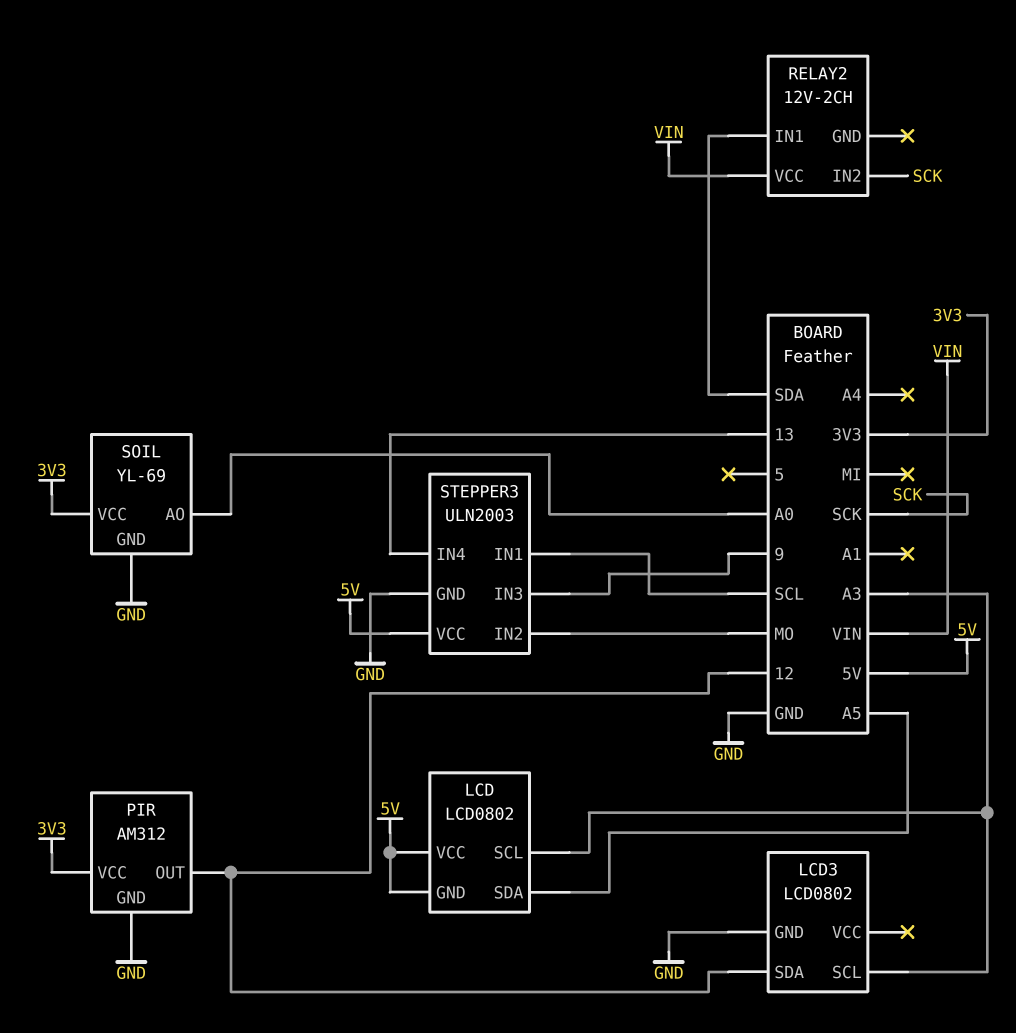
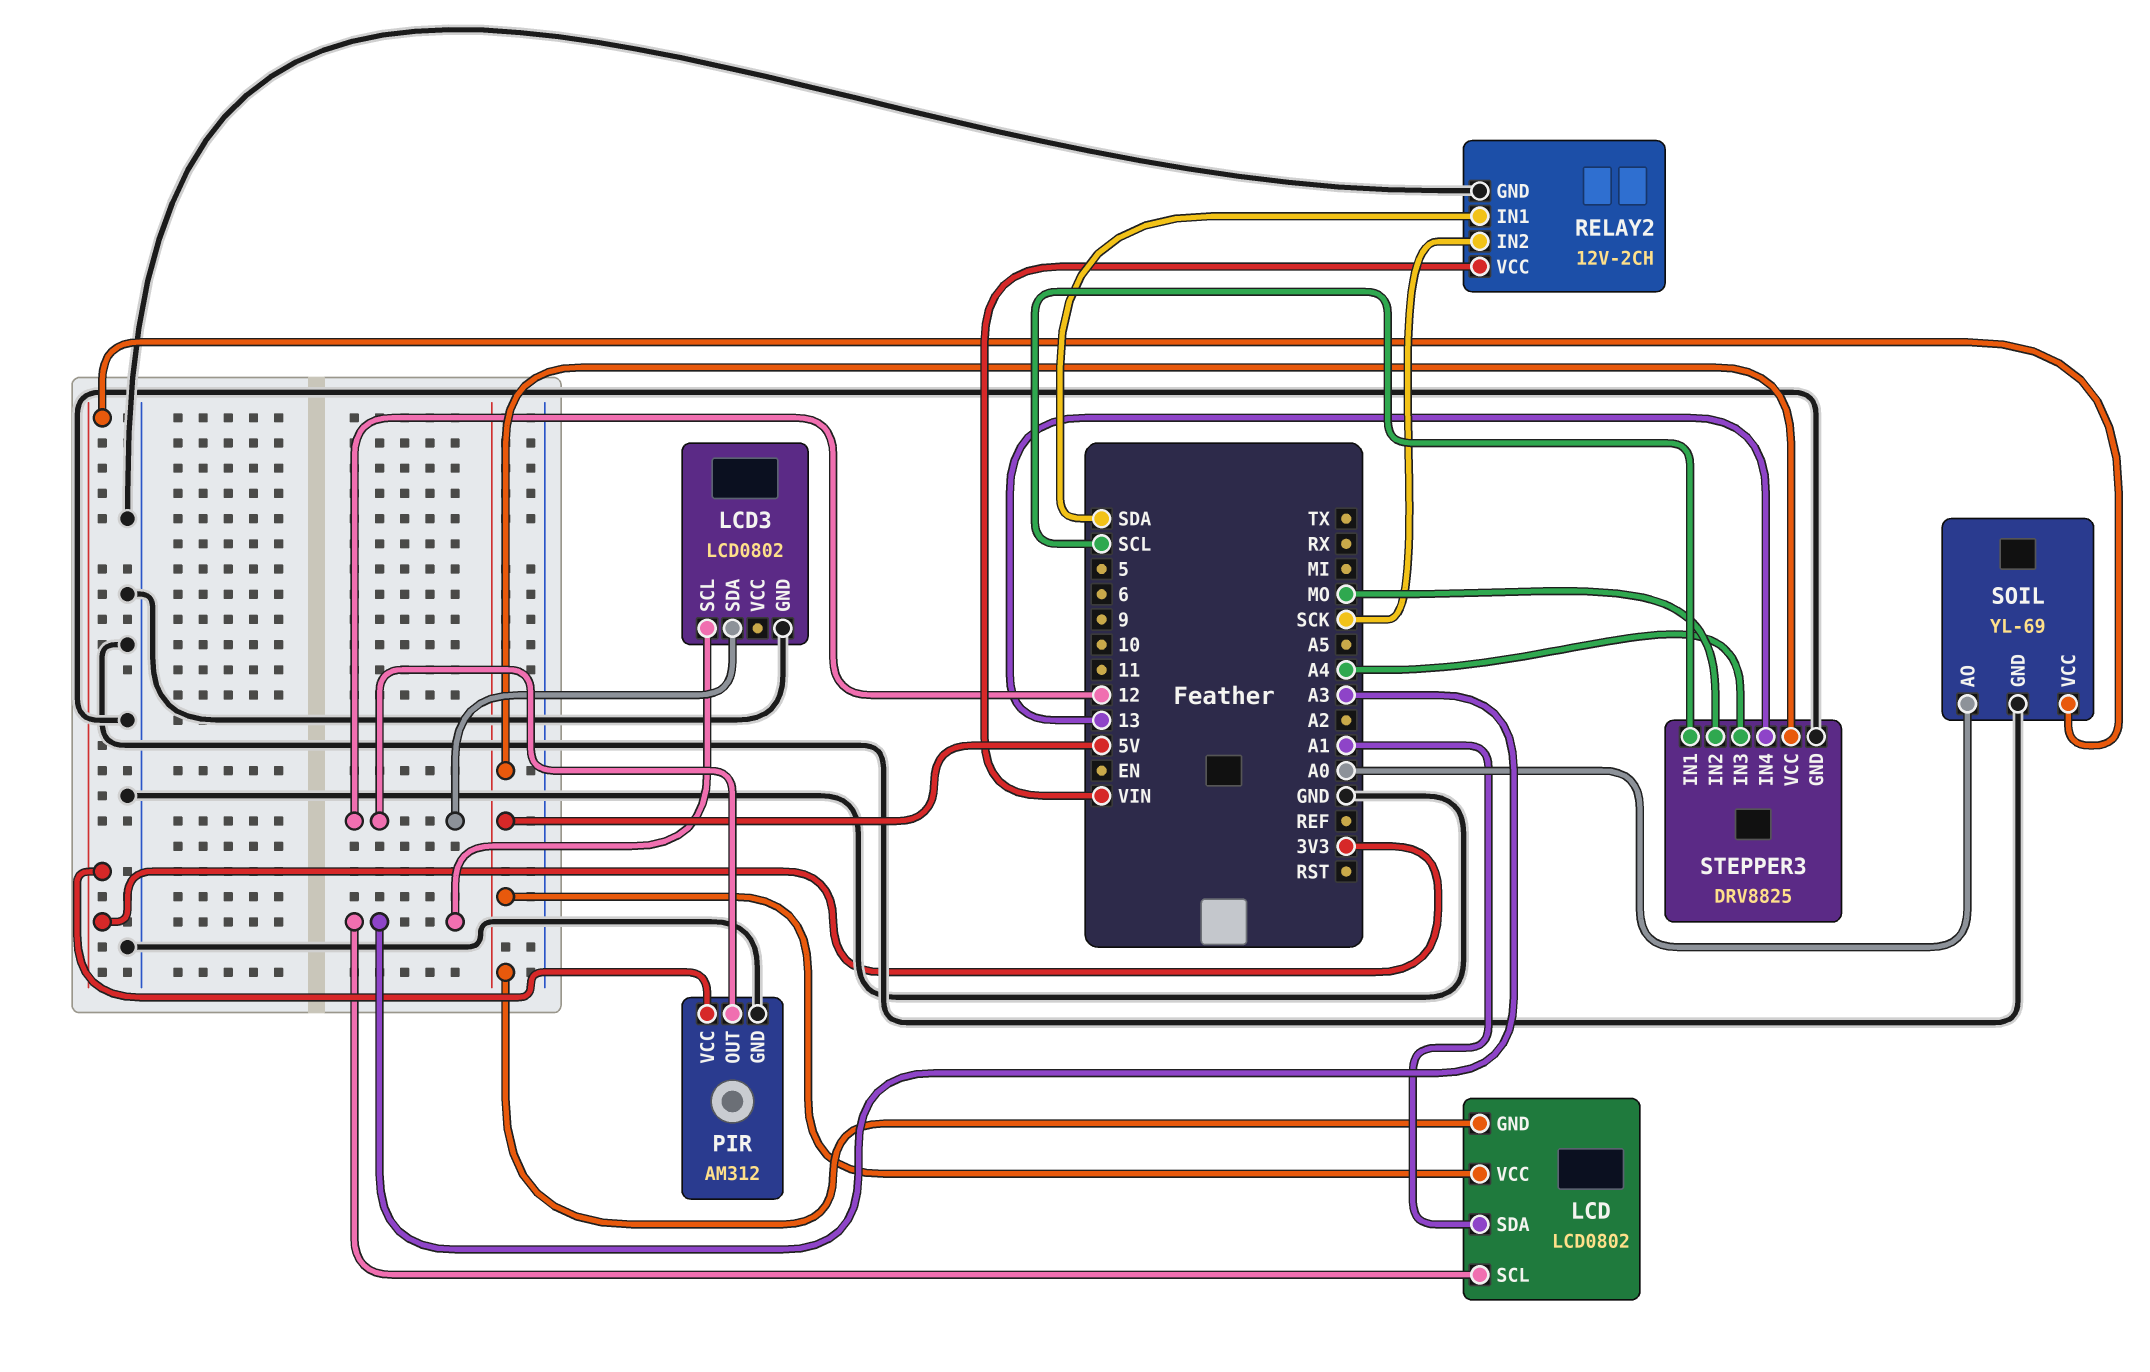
LCD pin SDA: A5 -> A1
RELAY2 pin GND: none -> GND
STEPPER3: ULN2003 -> DRV8825
STEPPER3 pin IN3: 9 -> A4

